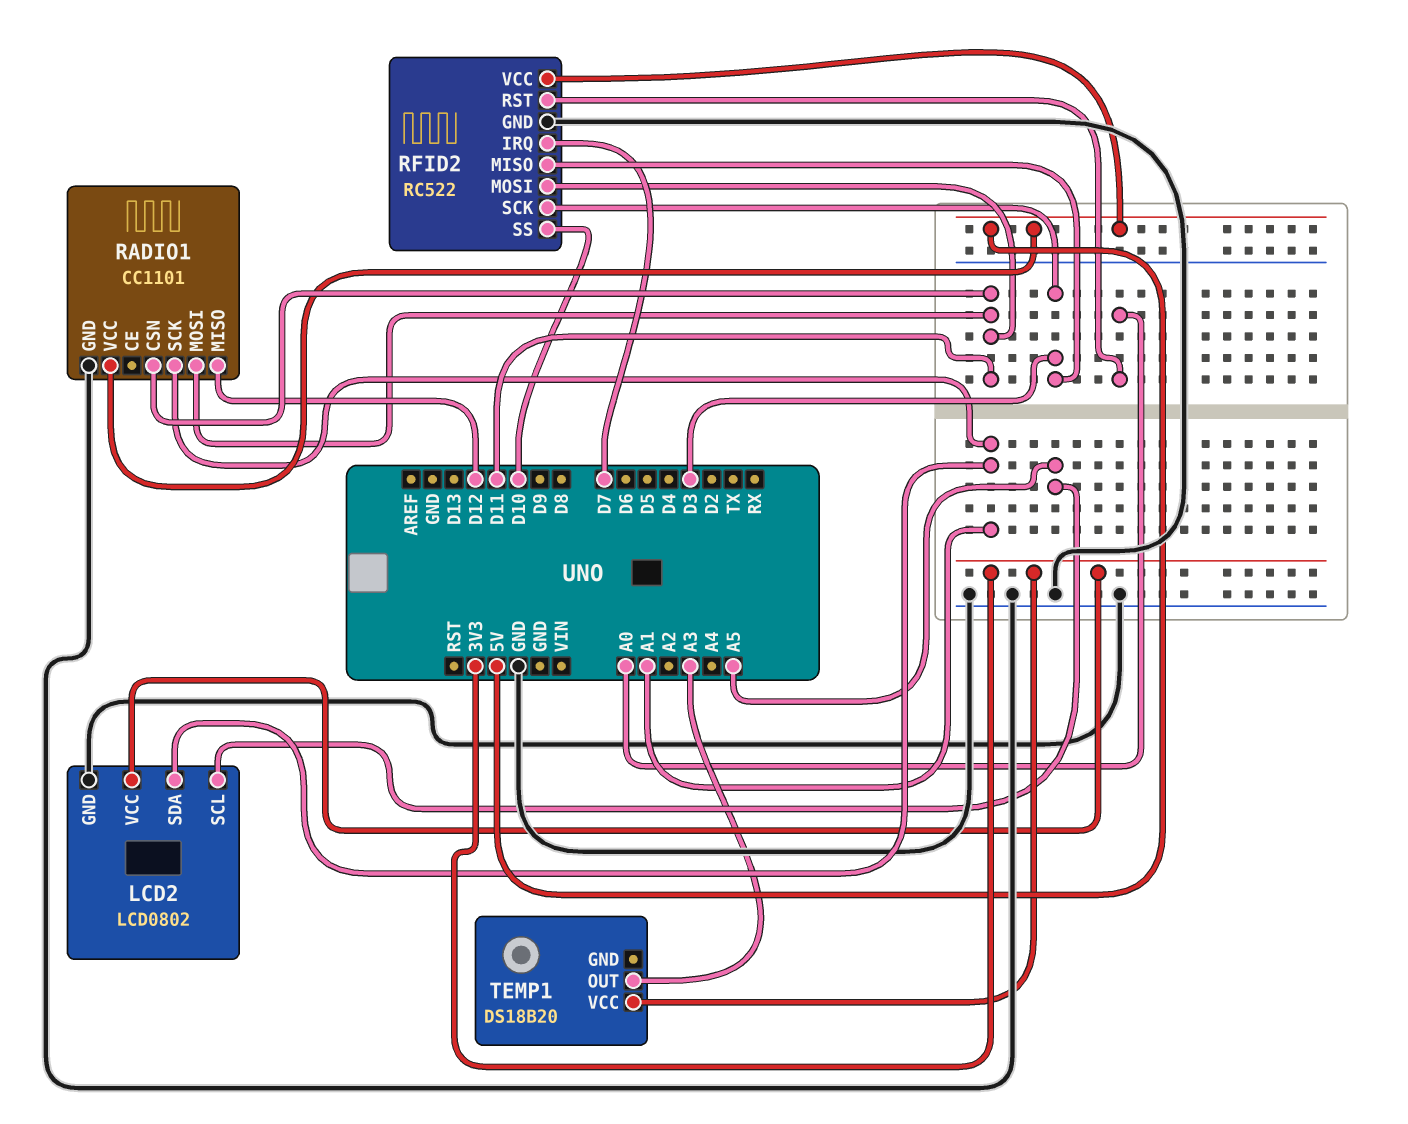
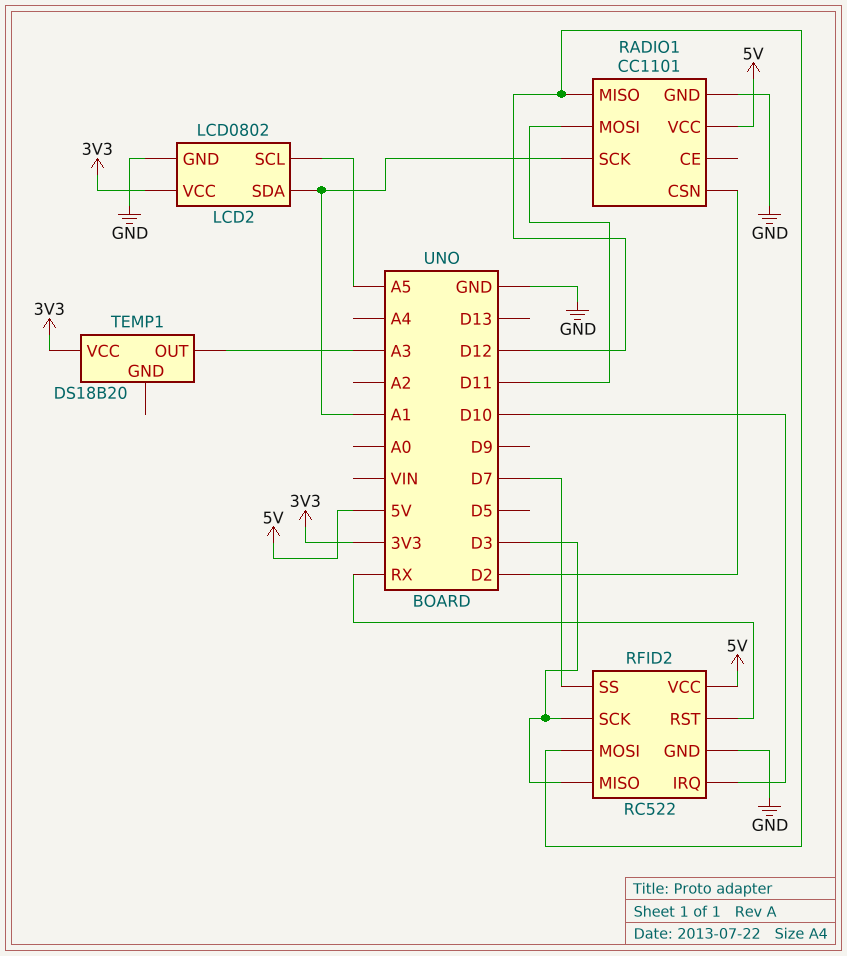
RADIO1 pin CSN: D11 -> D2
RFID2 pin IRQ: D7 -> D10
RFID2 pin MOSI: D11 -> D12
RFID2 pin RST: A0 -> RX
RFID2 pin SS: D10 -> D7

